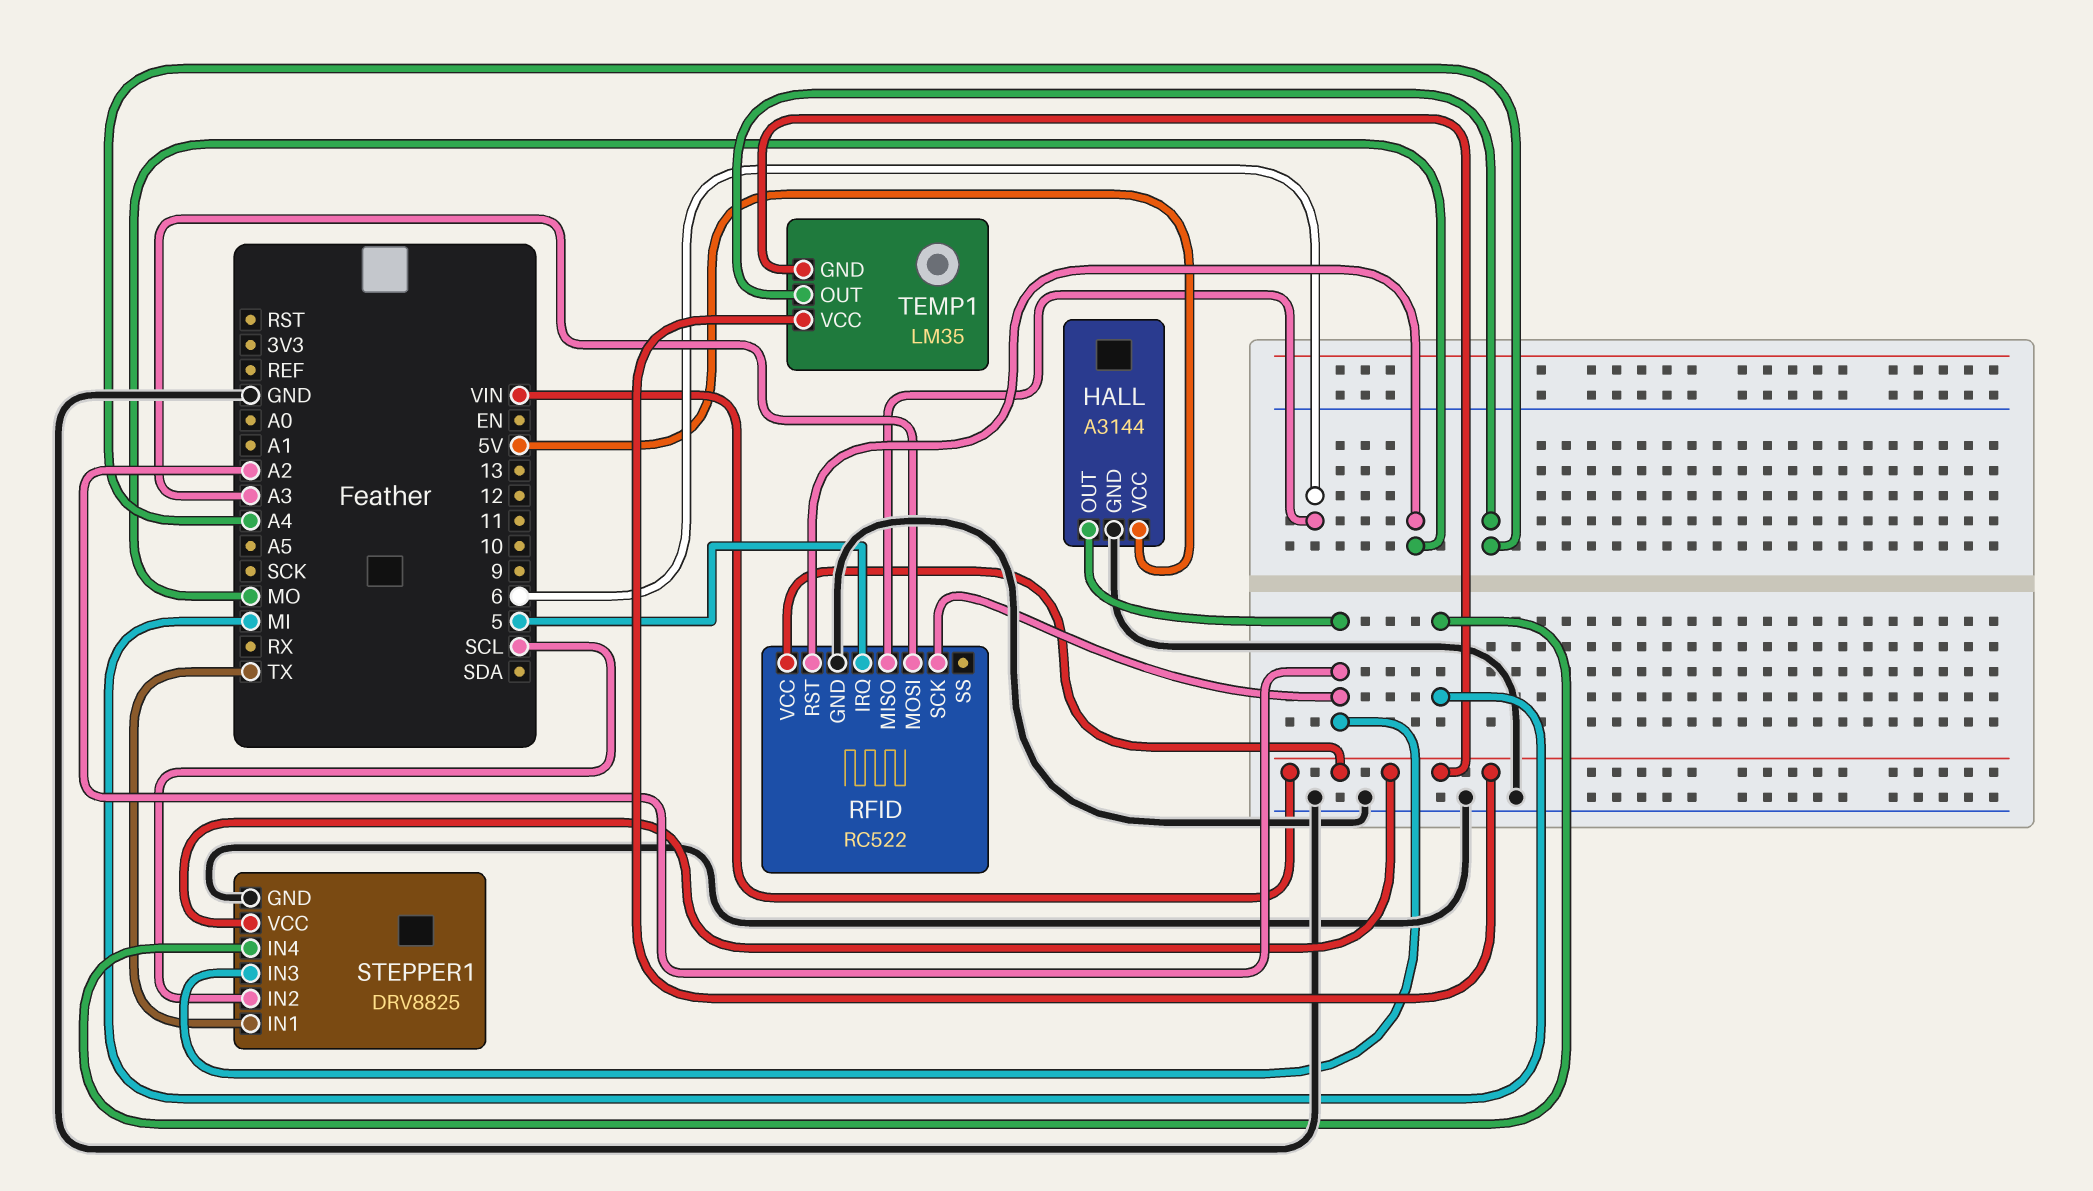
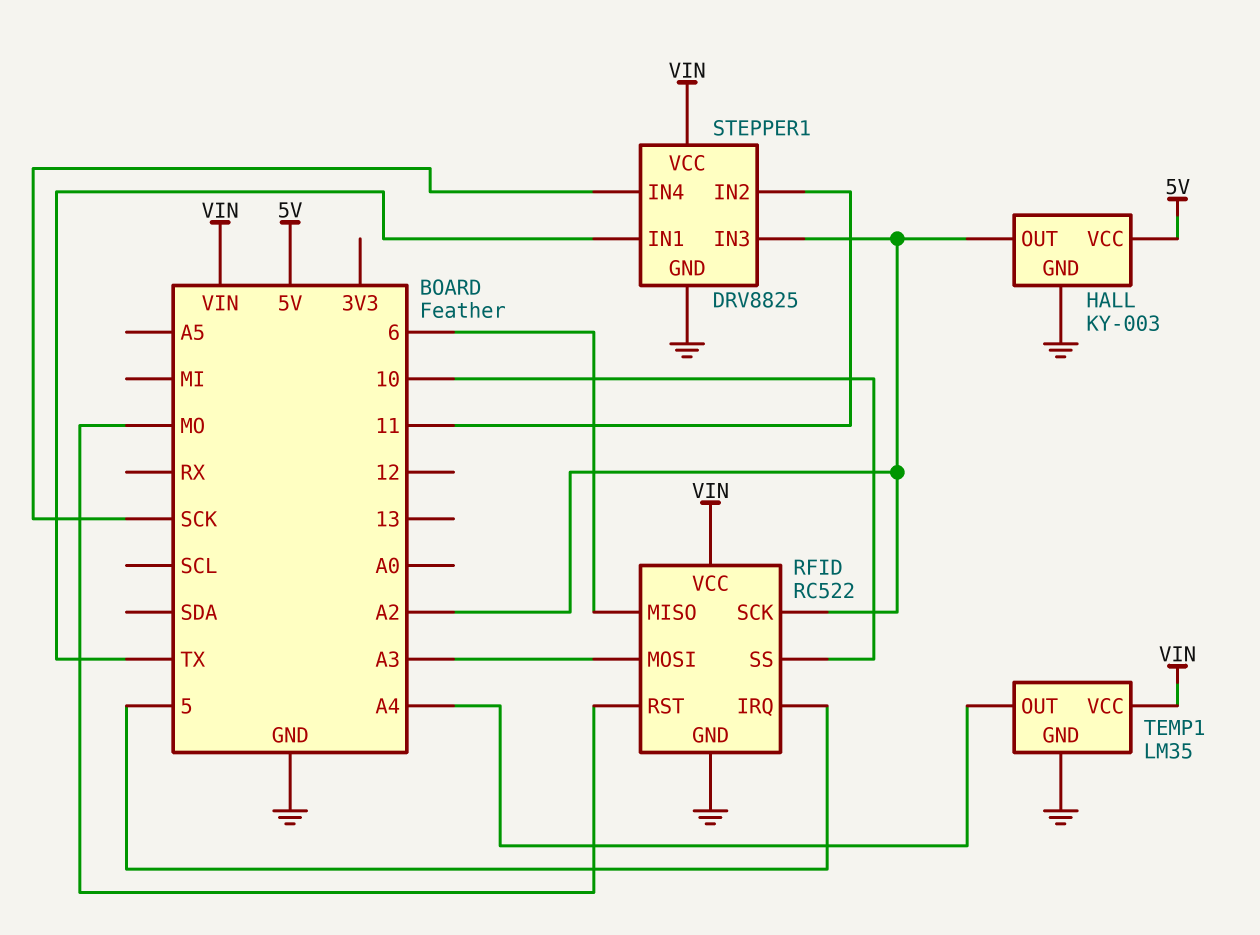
HALL: A3144 -> KY-003
RFID pin SS: none -> 10
STEPPER1 pin IN2: SCL -> 11
STEPPER1 pin IN4: MI -> SCK
TEMP1 pin GND: VIN -> GND

